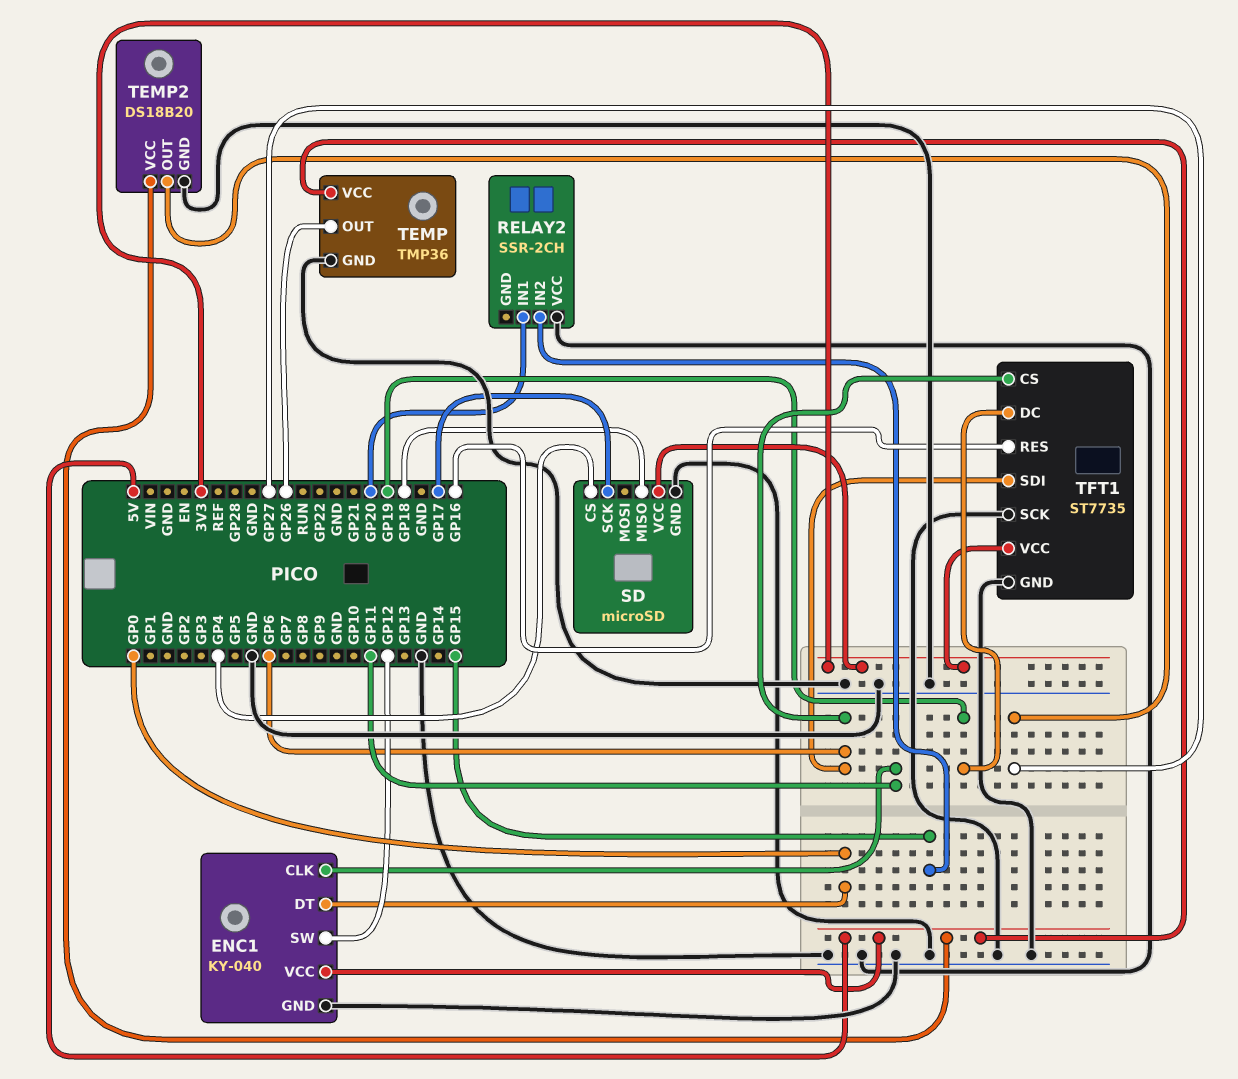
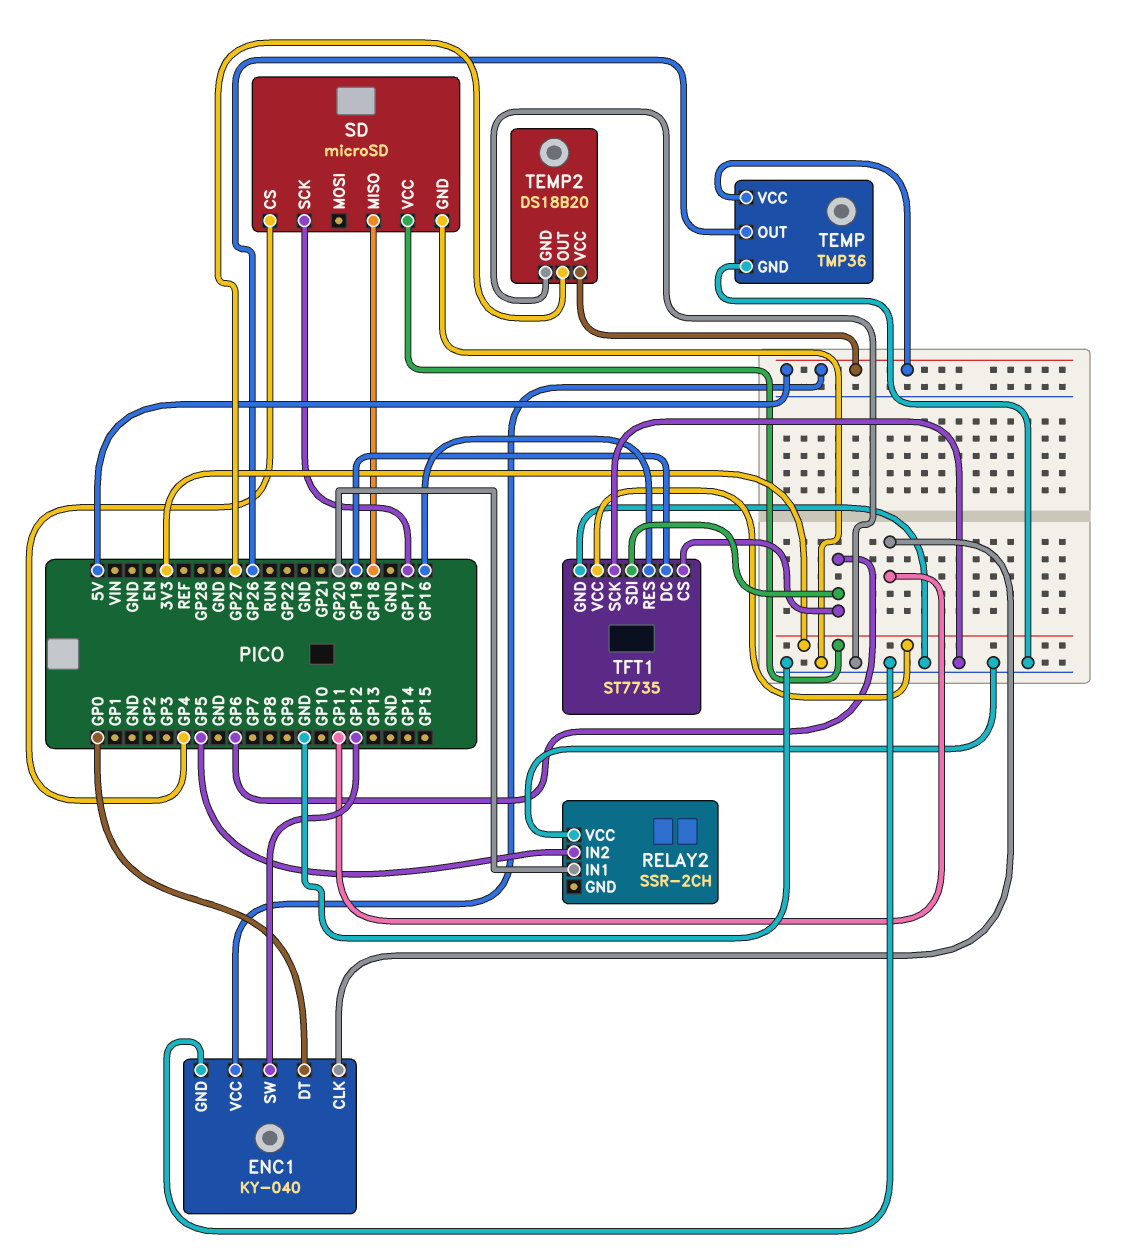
RELAY2 pin IN2: GP15 -> GP5

